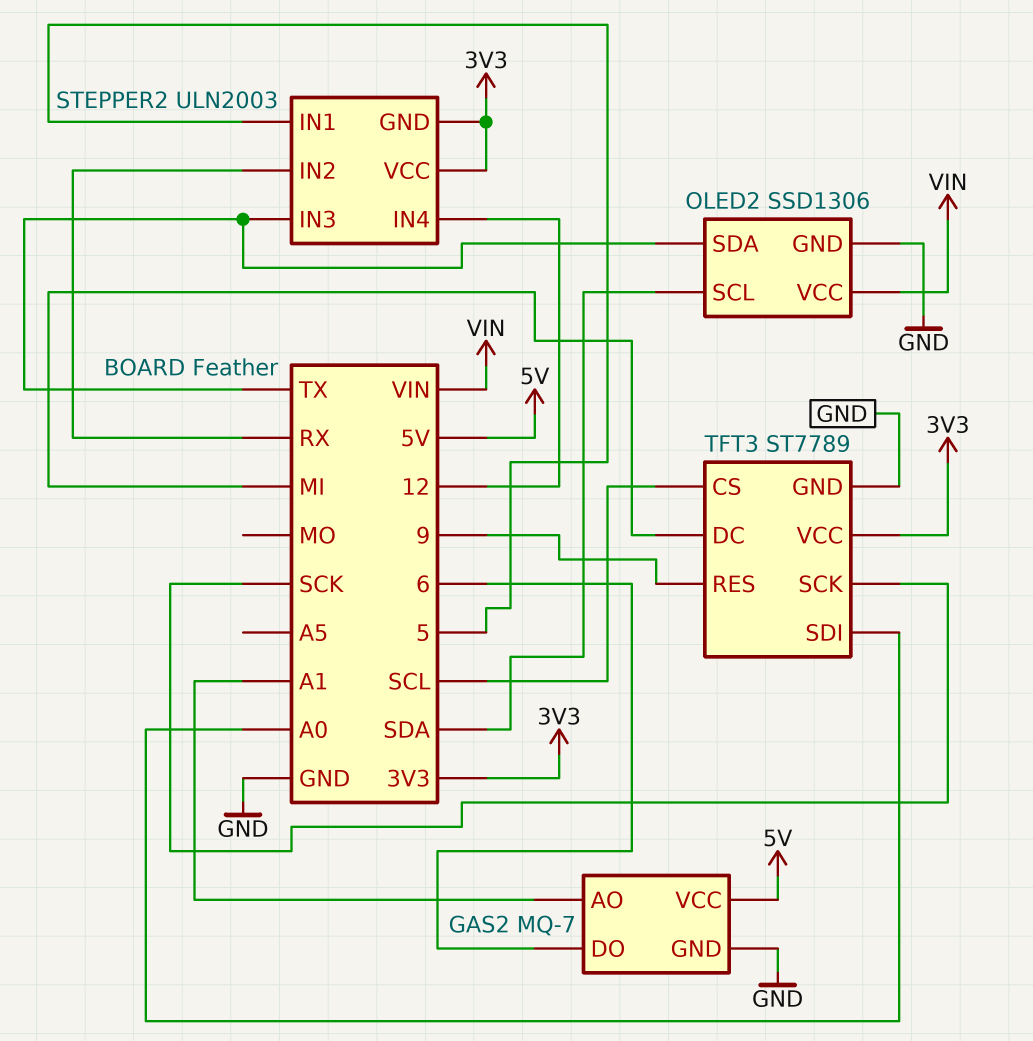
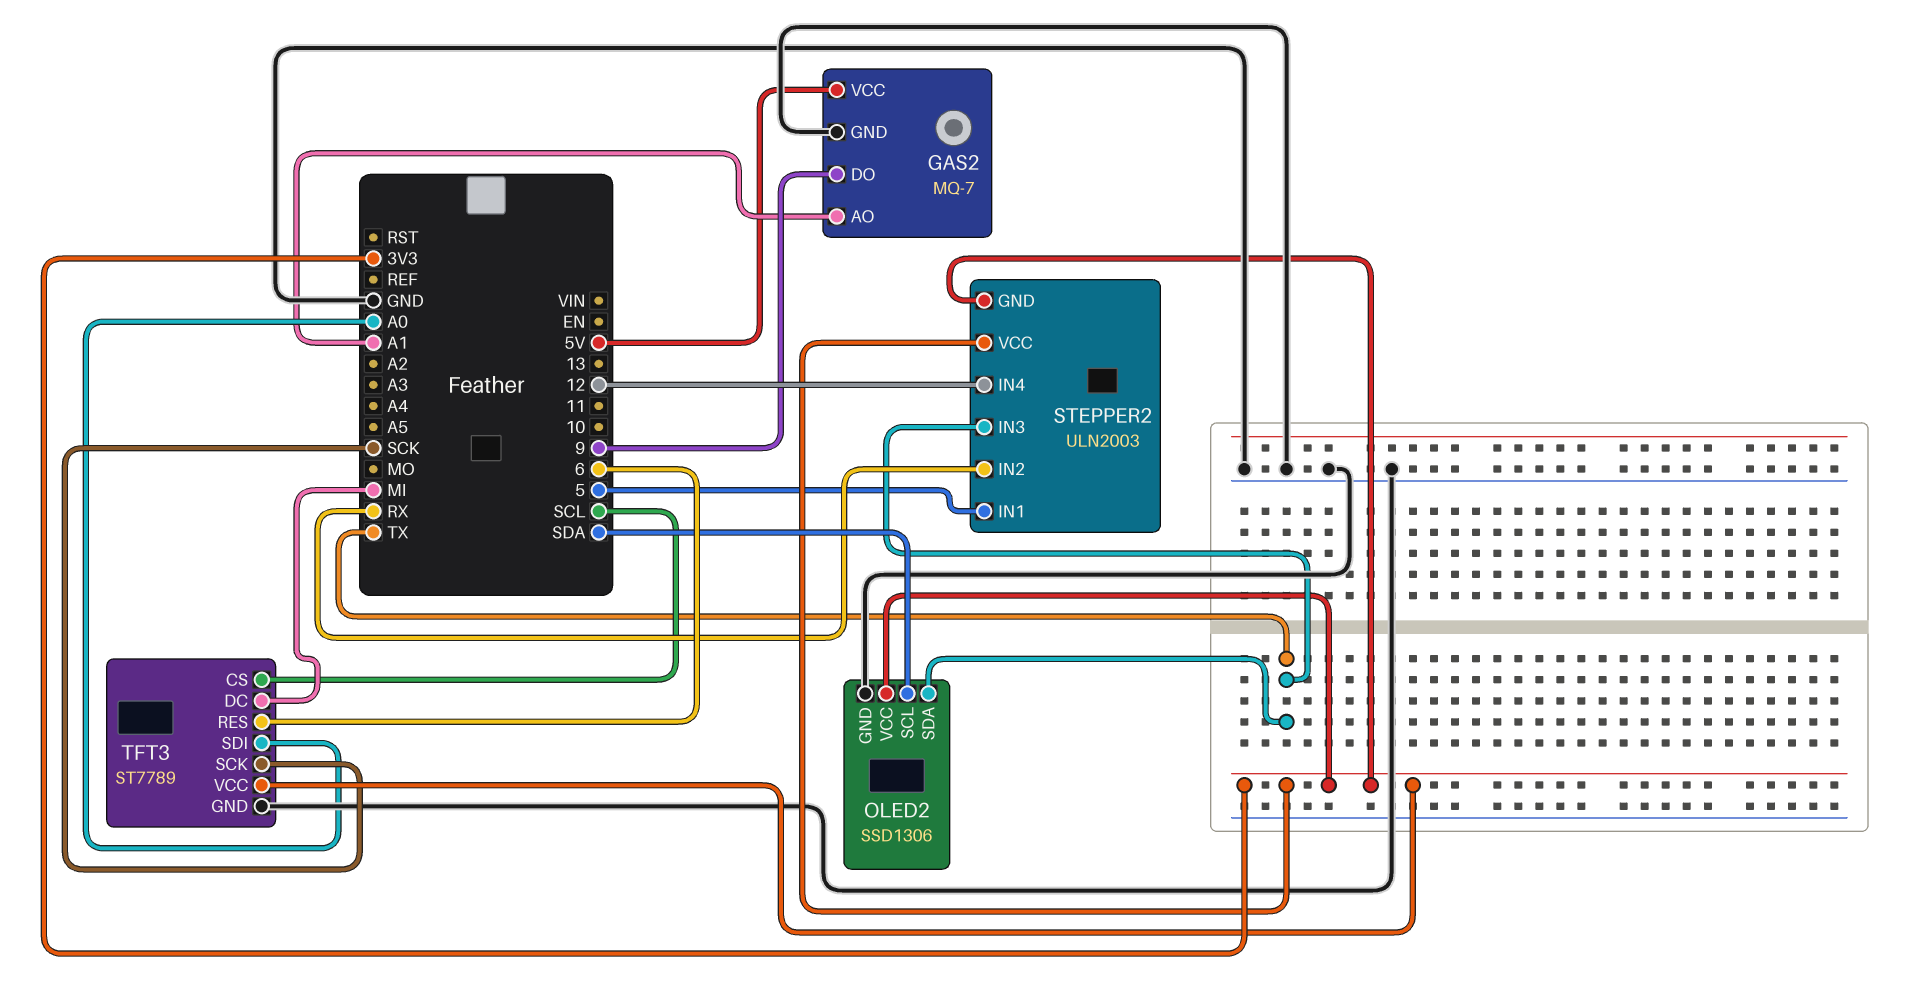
GAS2 pin DO: 6 -> 9
OLED2 pin VCC: VIN -> 3V3
TFT3 pin RES: 9 -> 6

